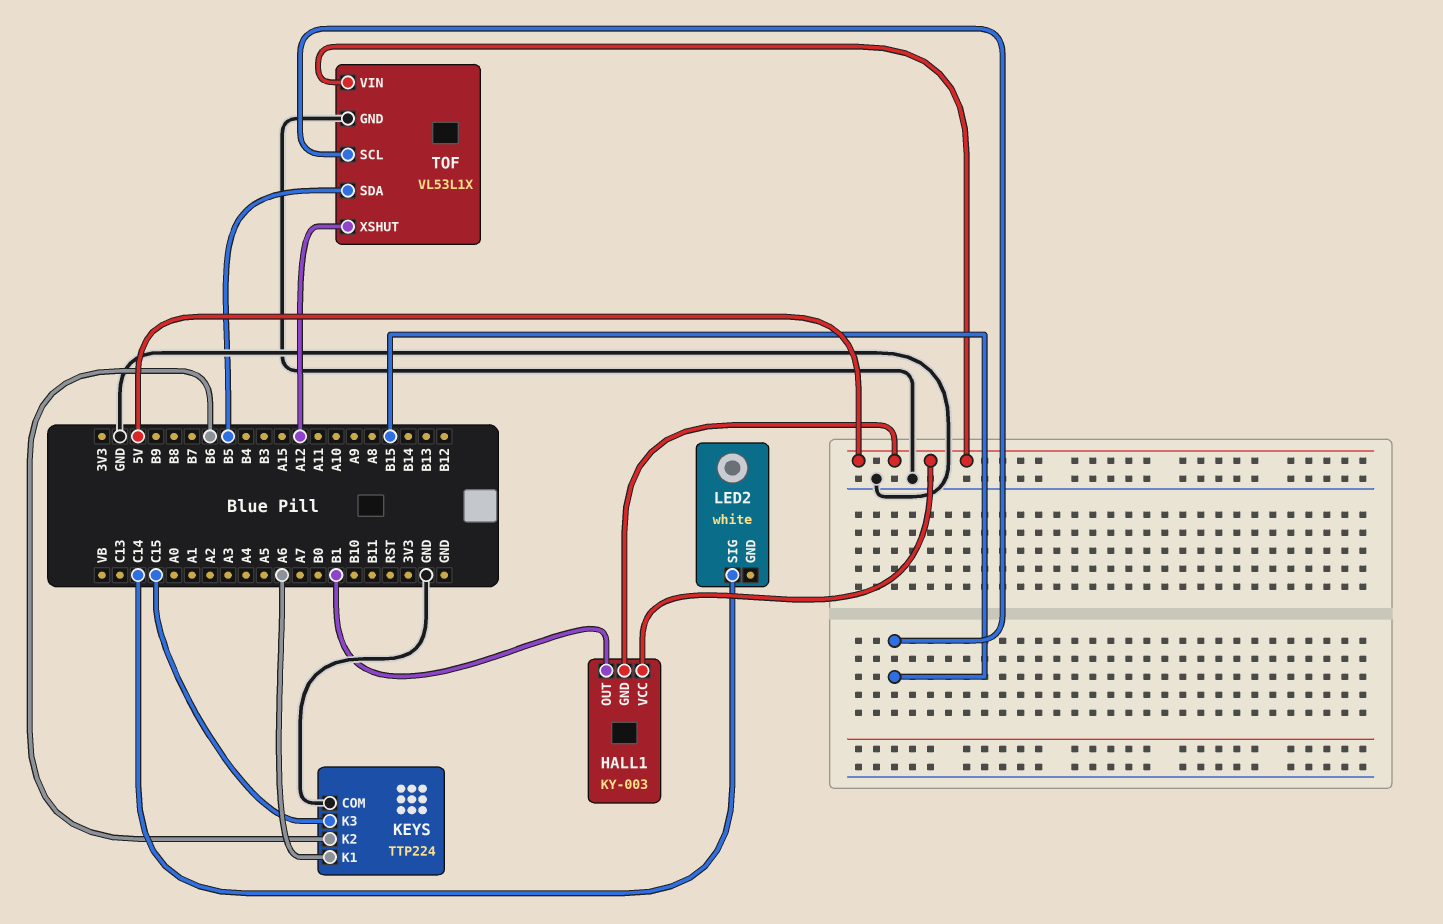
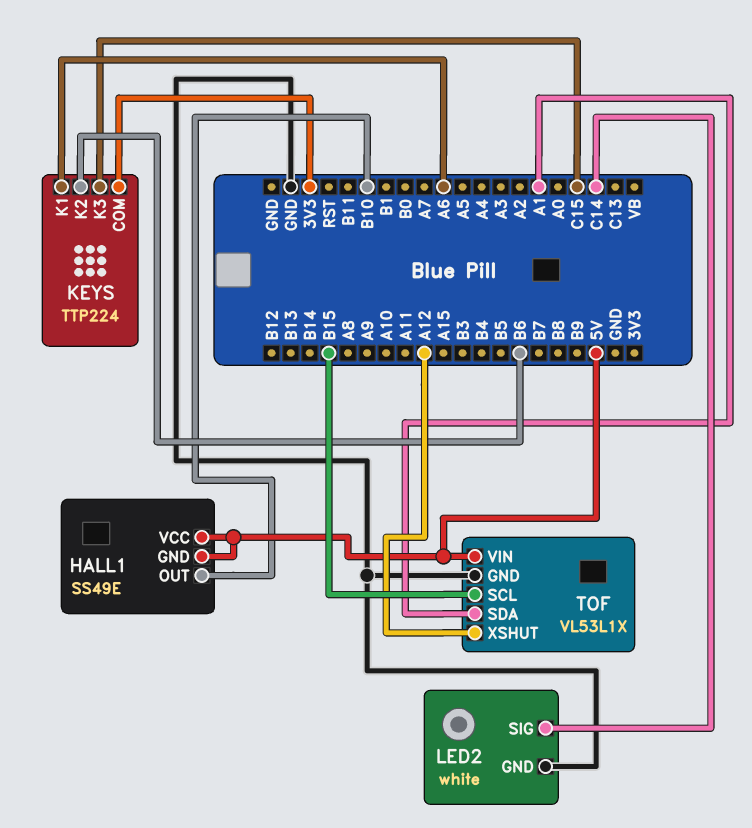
HALL1: KY-003 -> SS49E
HALL1 pin OUT: B1 -> B10
KEYS pin COM: GND -> 3V3
LED2 pin GND: none -> GND
TOF pin SDA: B5 -> A1

